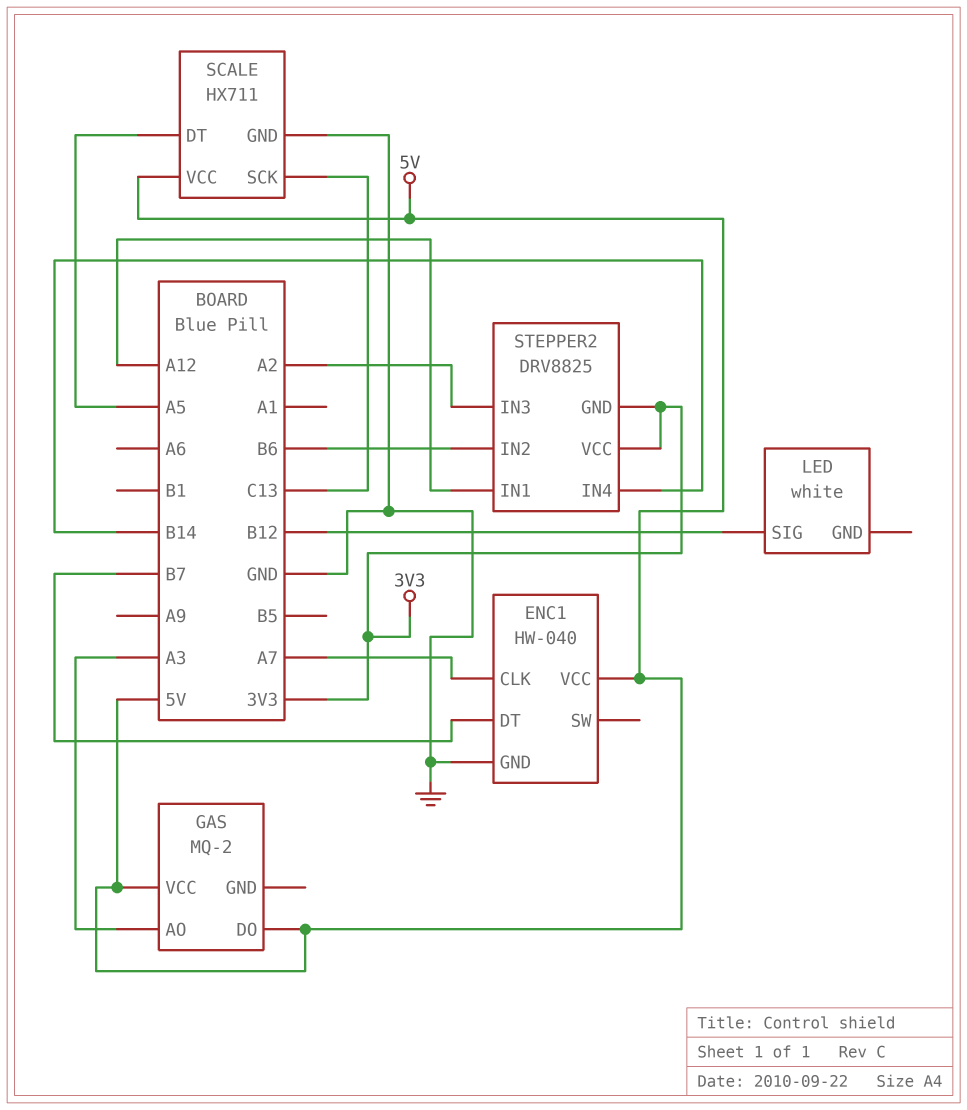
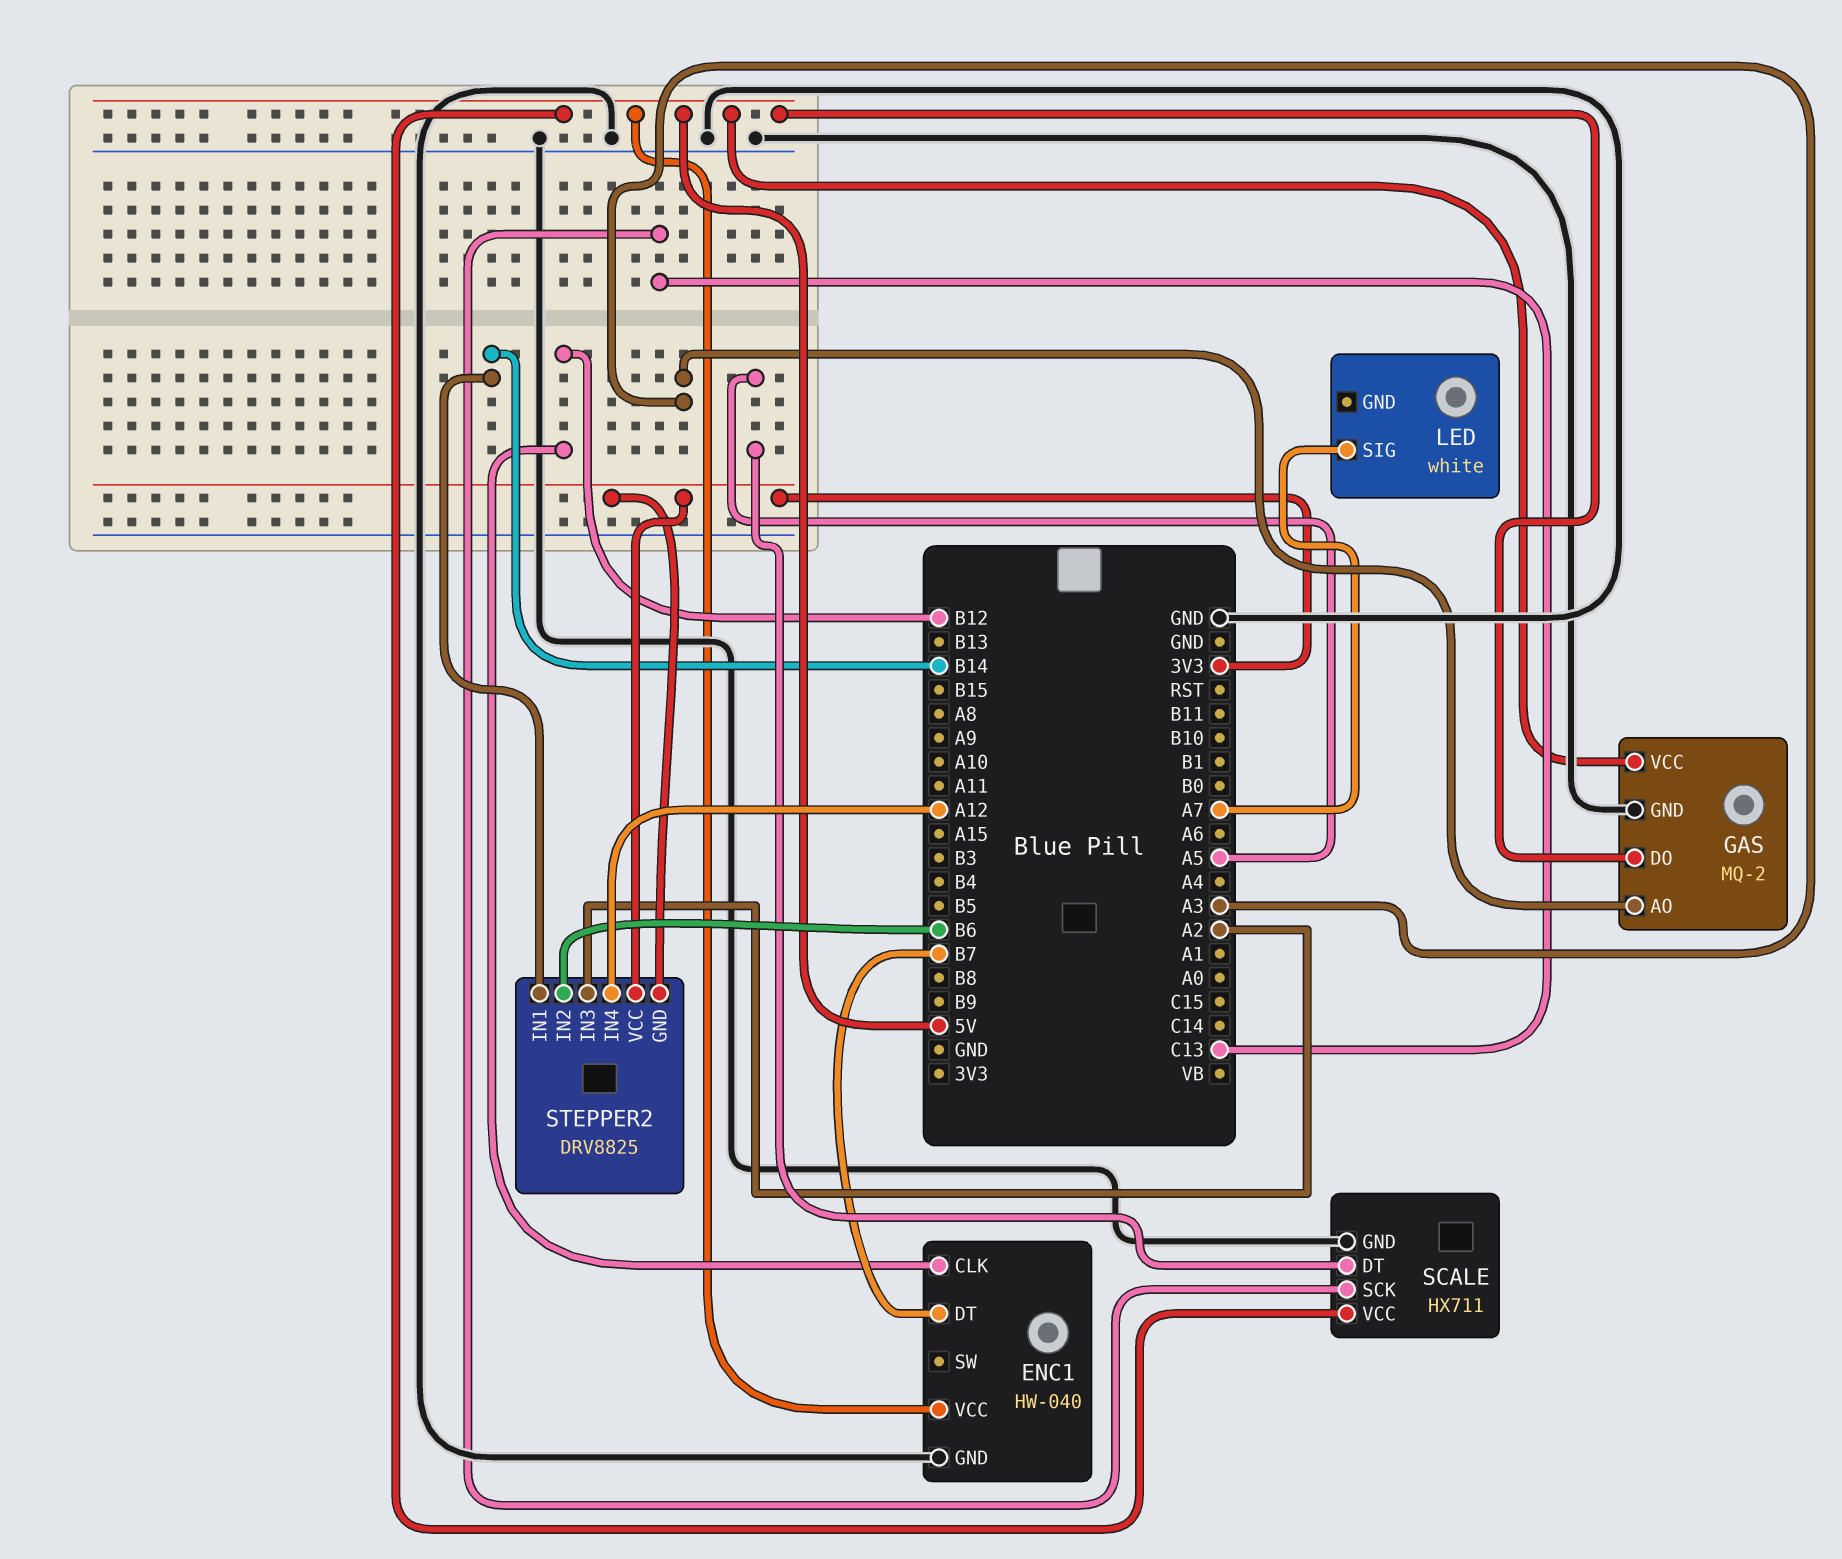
ENC1 pin CLK: A7 -> B12
GAS pin GND: none -> GND
LED pin SIG: B12 -> A7
STEPPER2 pin IN1: A12 -> B14
STEPPER2 pin IN4: B14 -> A12

